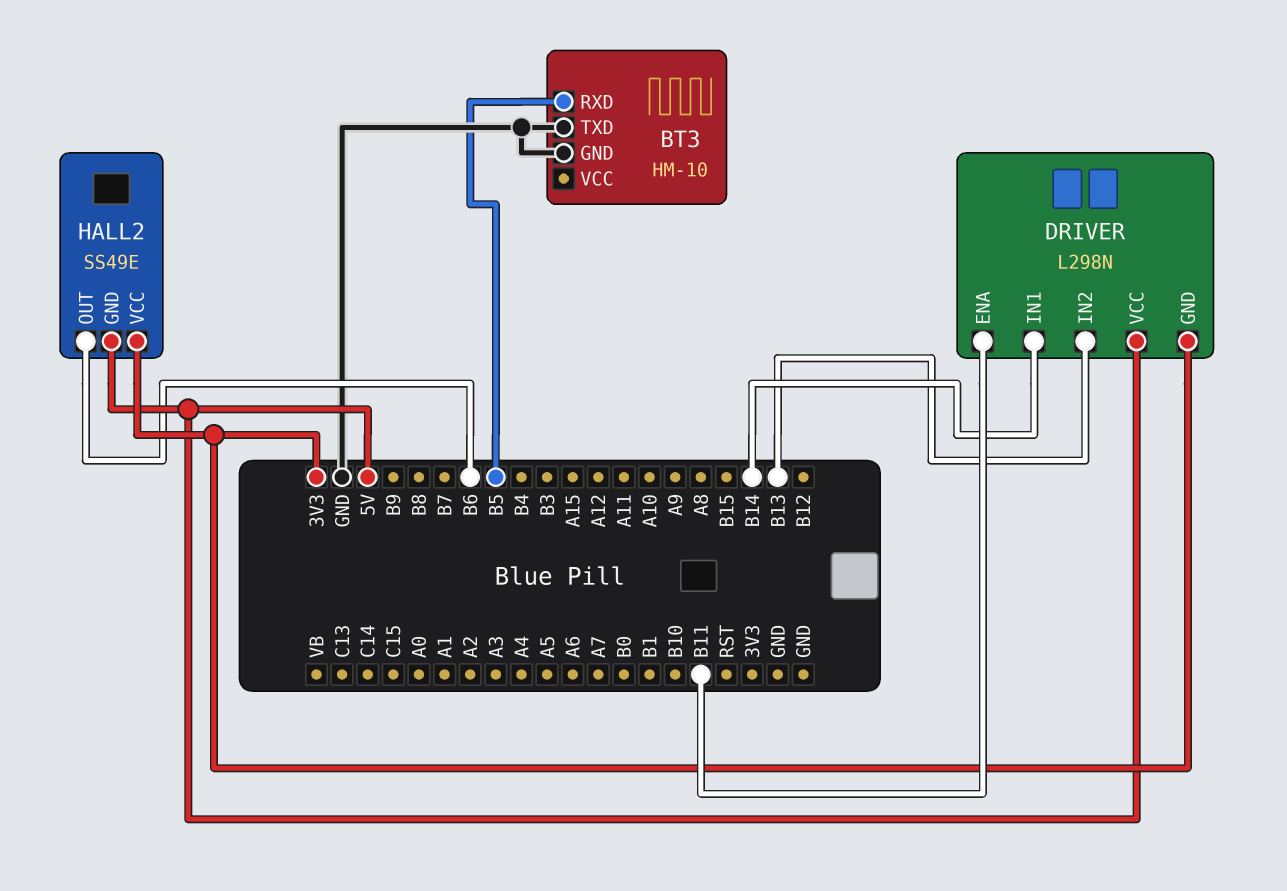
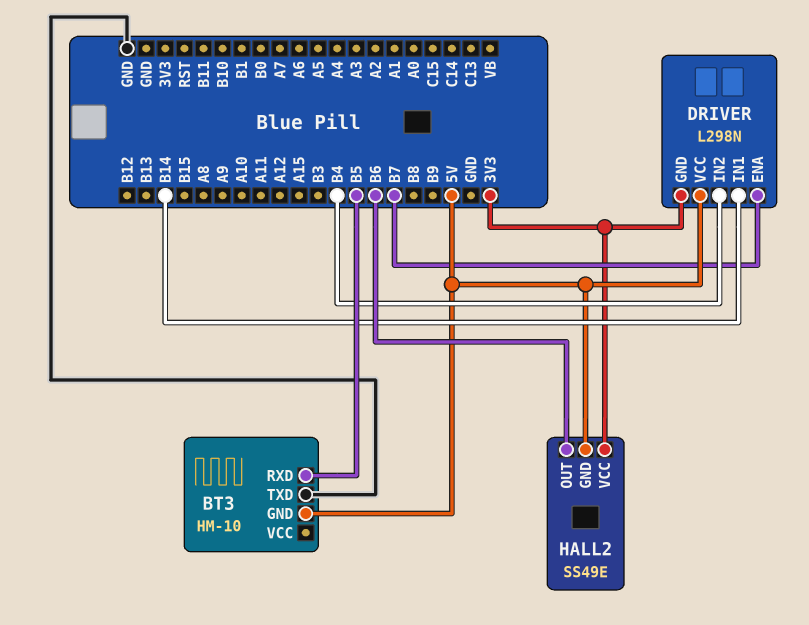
BT3 pin GND: GND -> 5V
DRIVER pin ENA: B11 -> B7
DRIVER pin IN2: B13 -> B4

